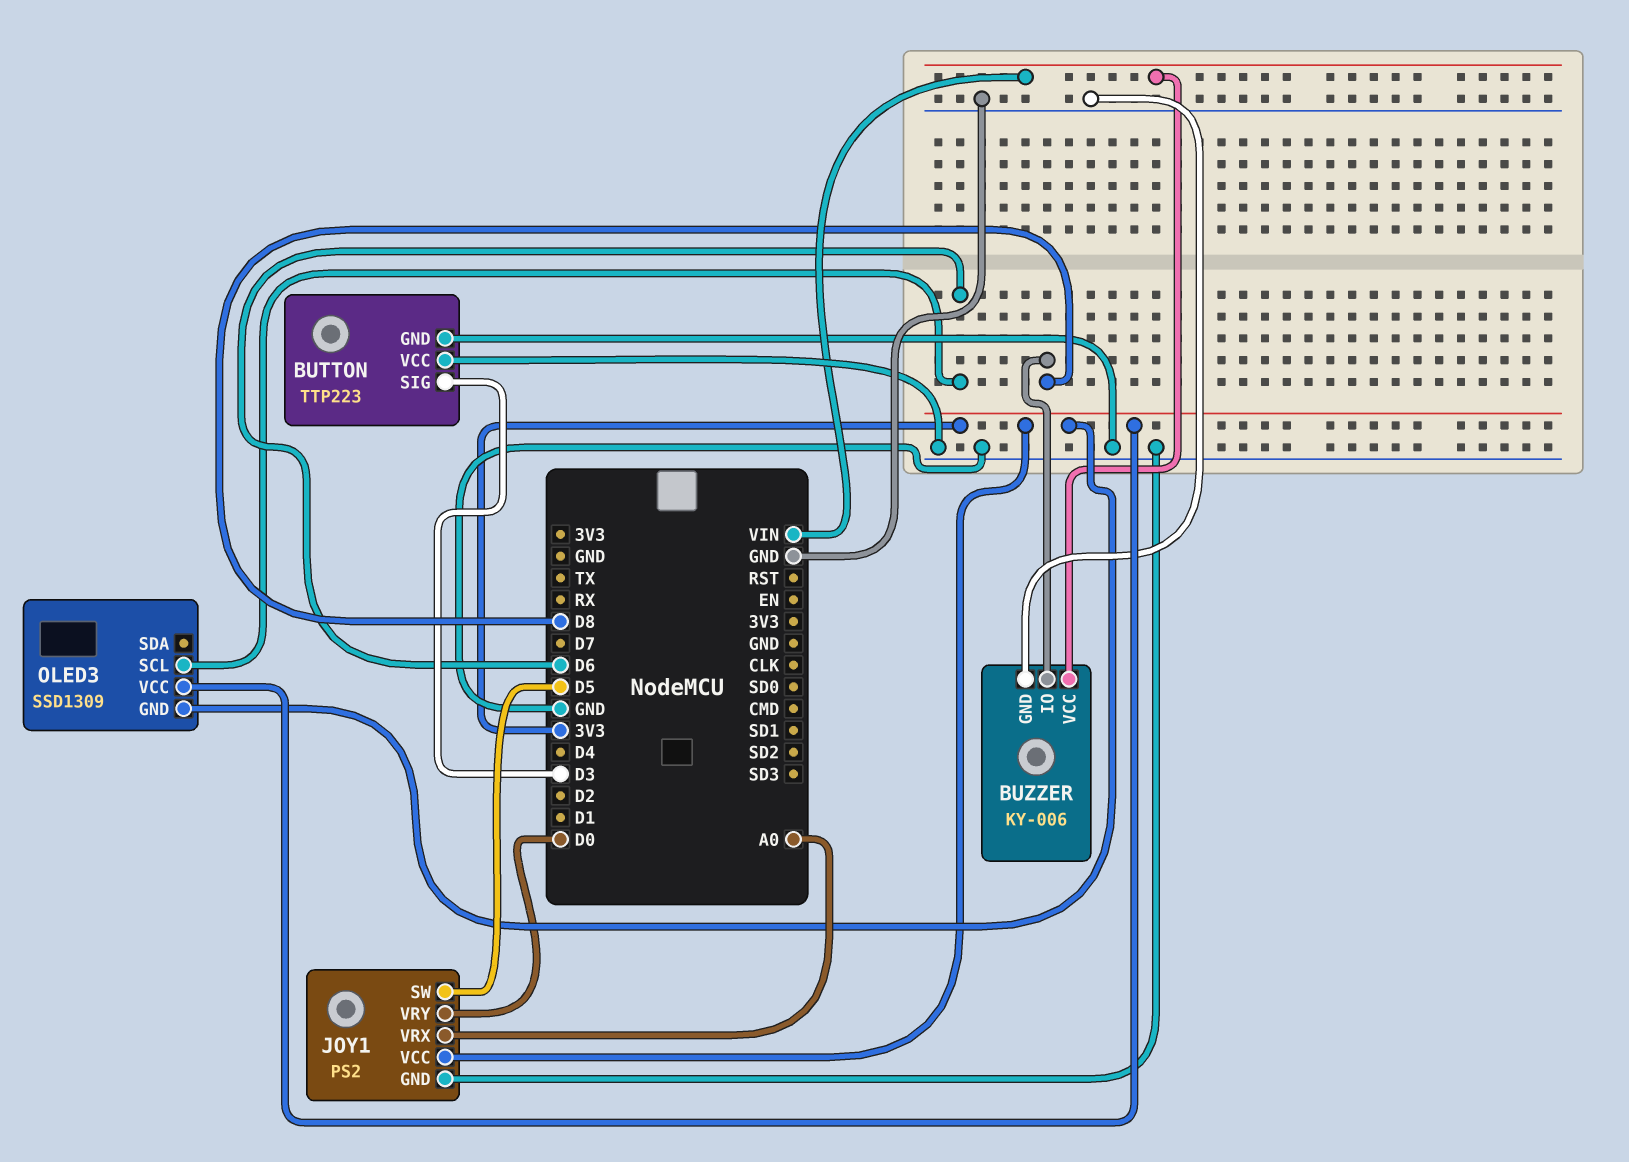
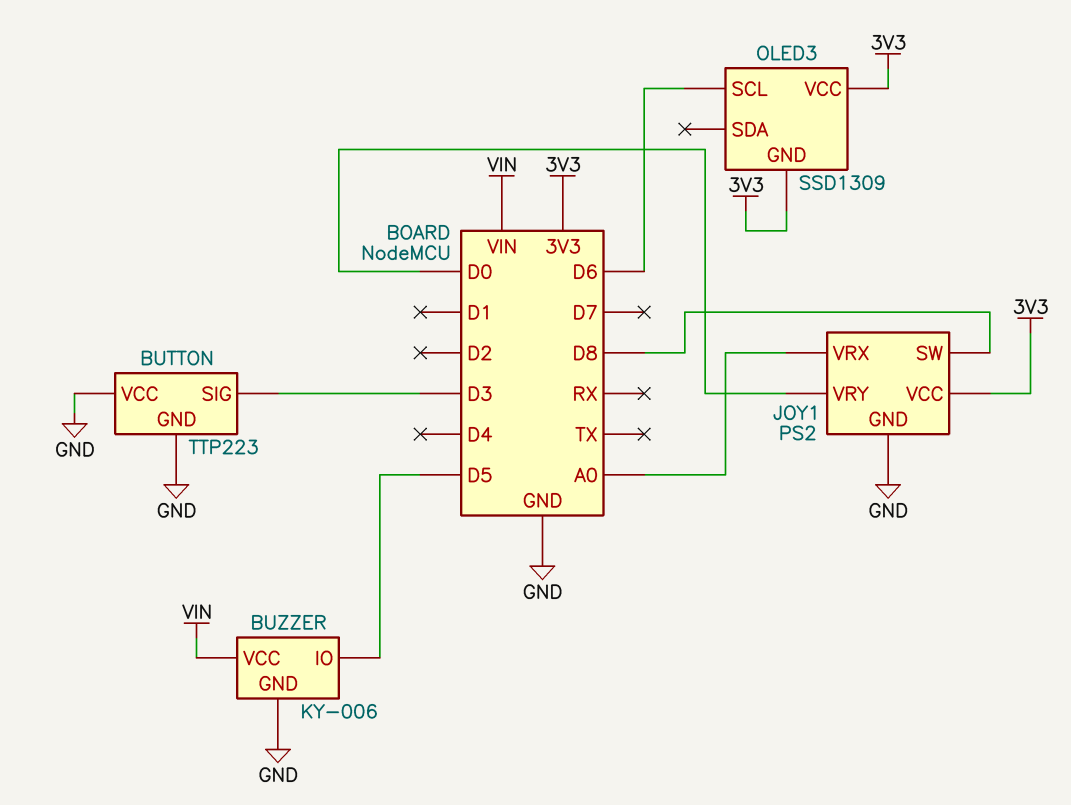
BUZZER pin IO: D8 -> D5
JOY1 pin SW: D5 -> D8

